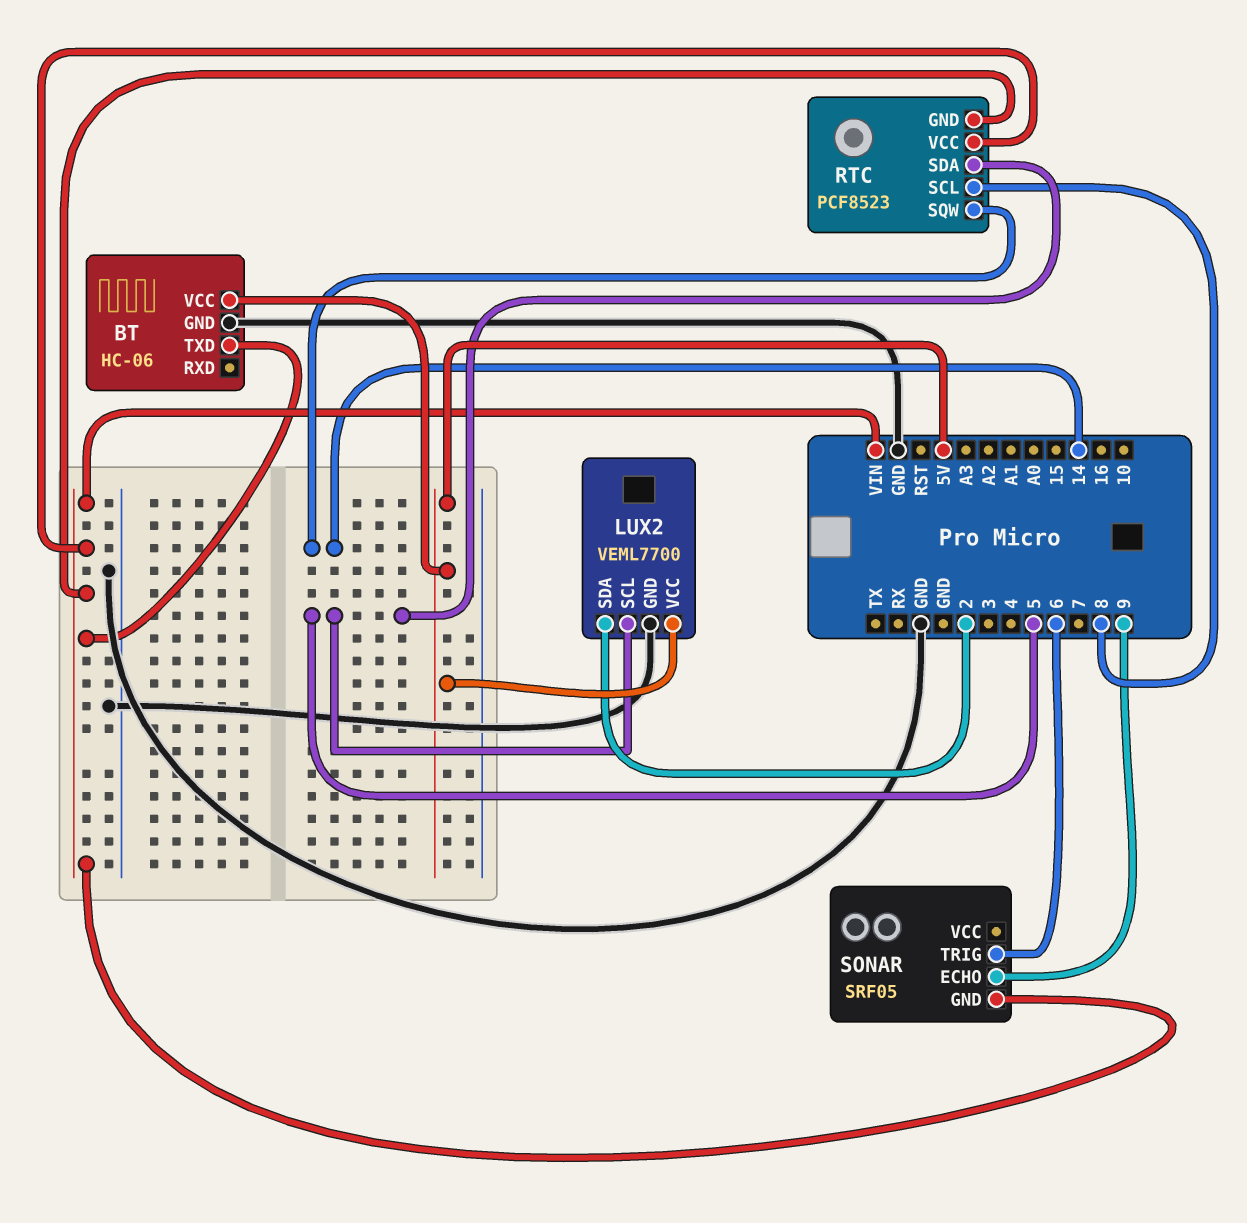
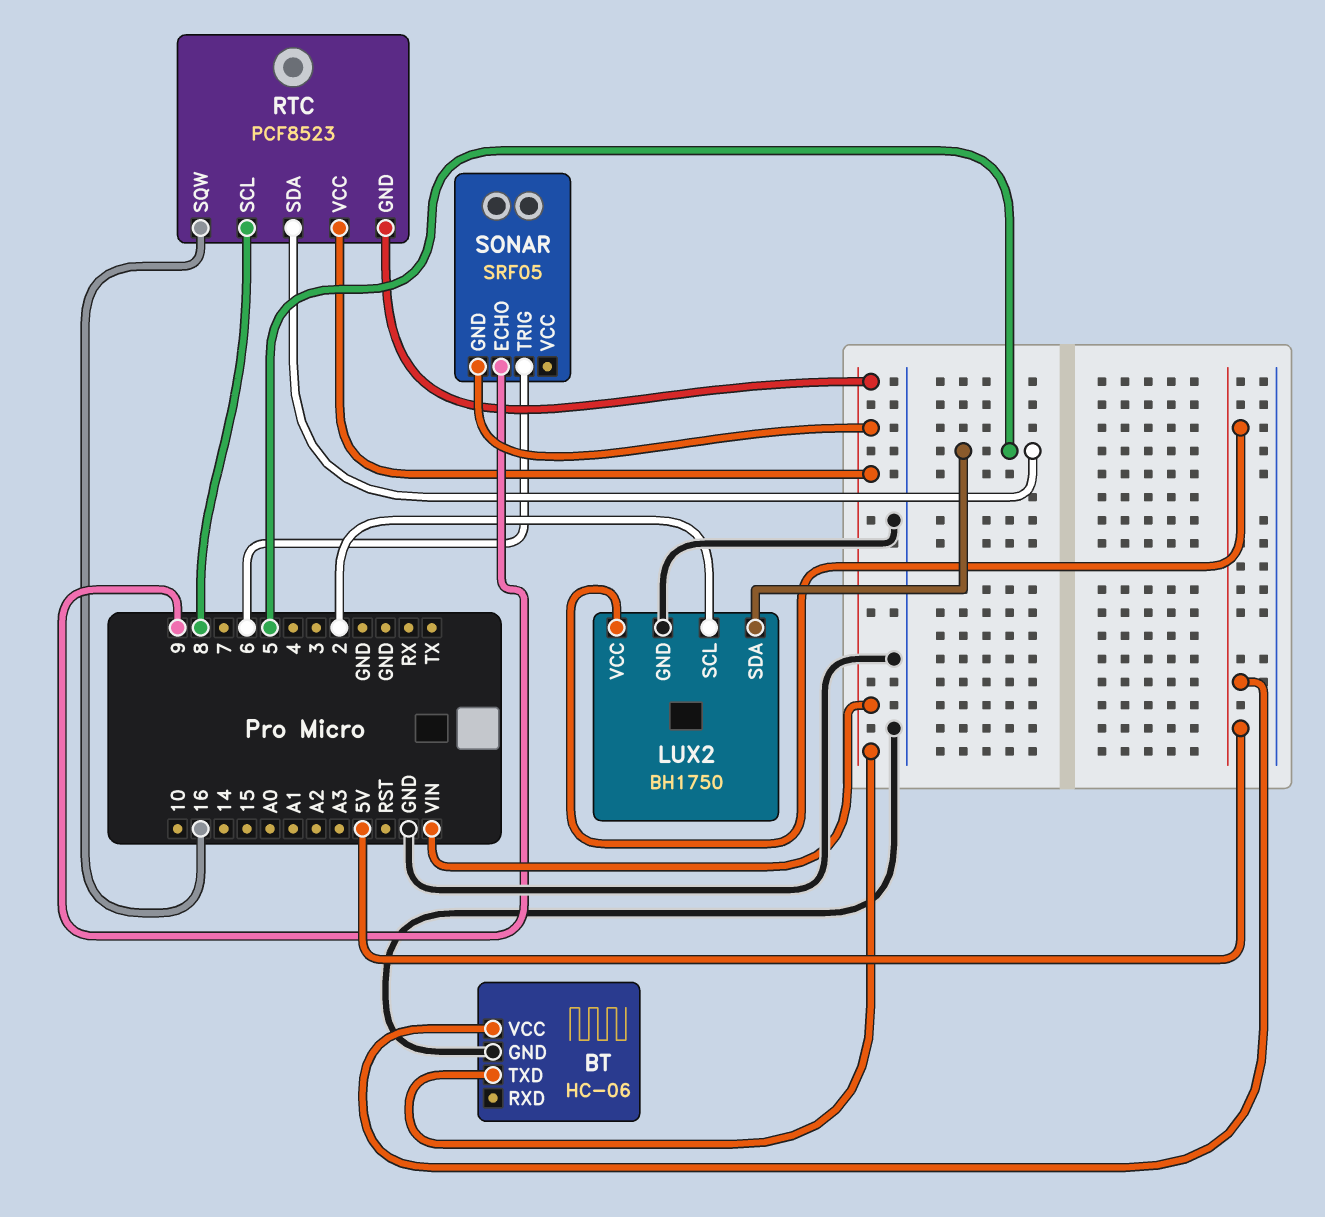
LUX2: VEML7700 -> BH1750
LUX2 pin SCL: 5 -> 2
LUX2 pin SDA: 2 -> 5
RTC pin SQW: 14 -> 16

